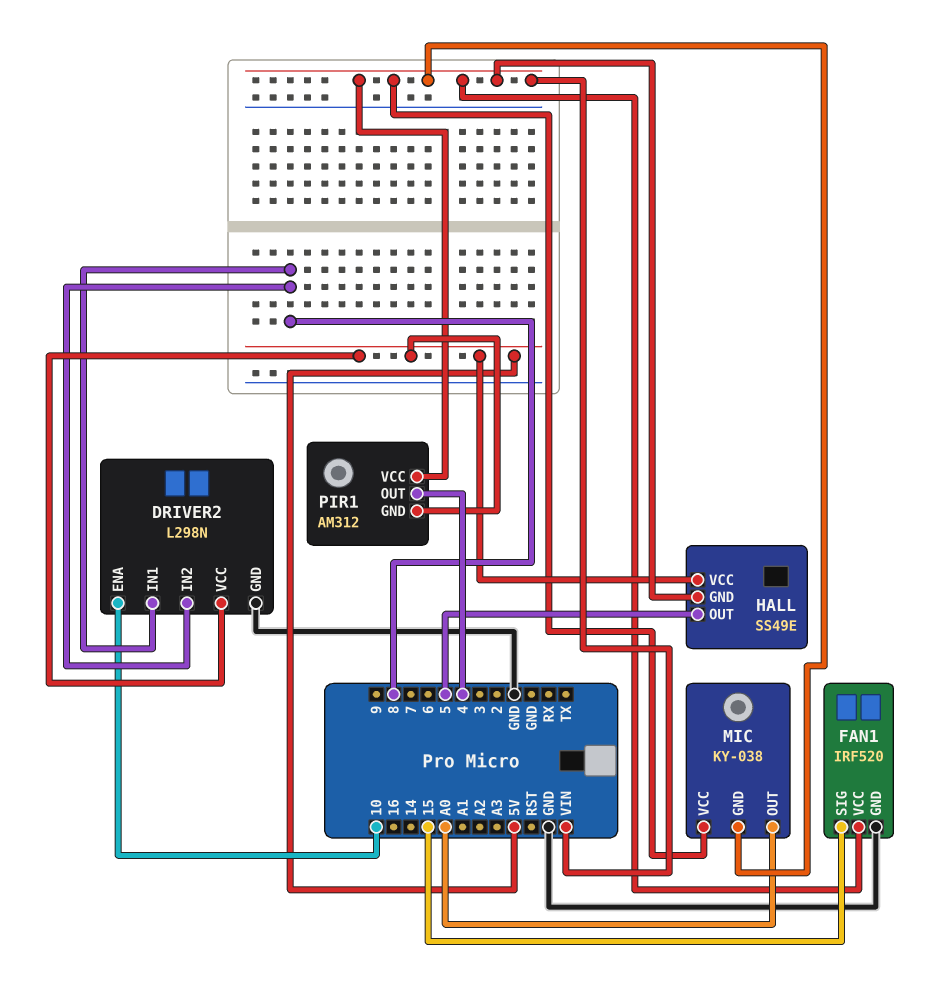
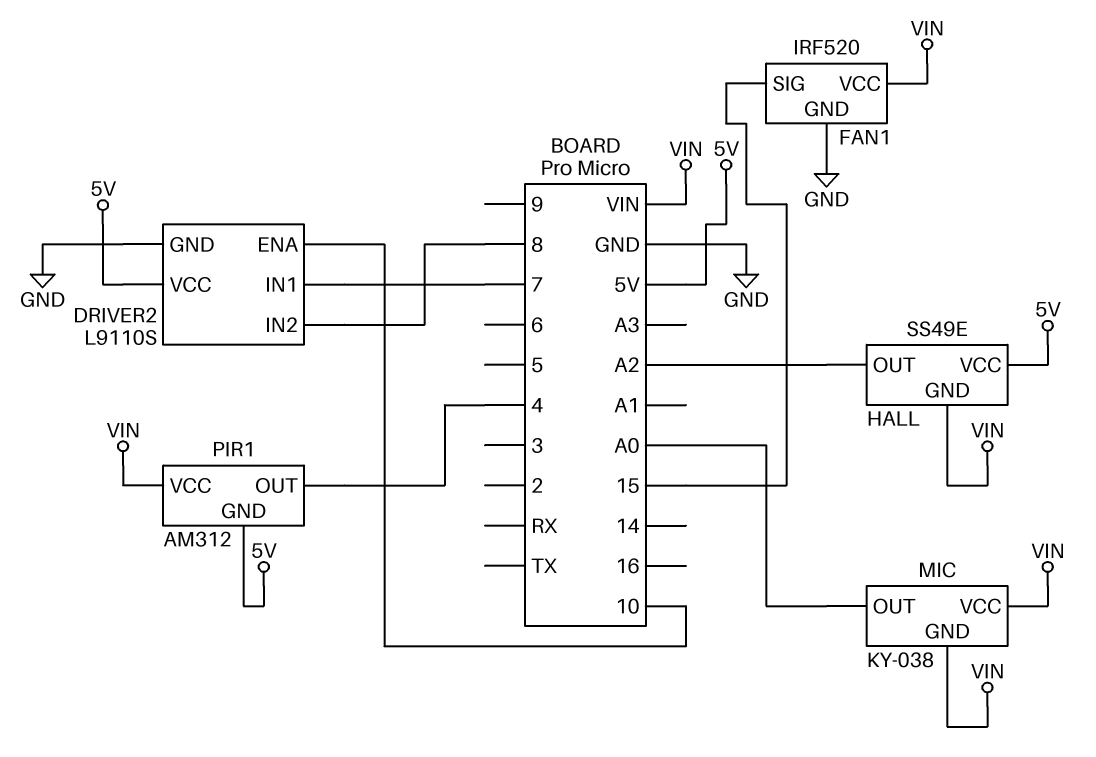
DRIVER2: L298N -> L9110S
DRIVER2 pin IN1: 8 -> 7
HALL pin OUT: 5 -> A2

